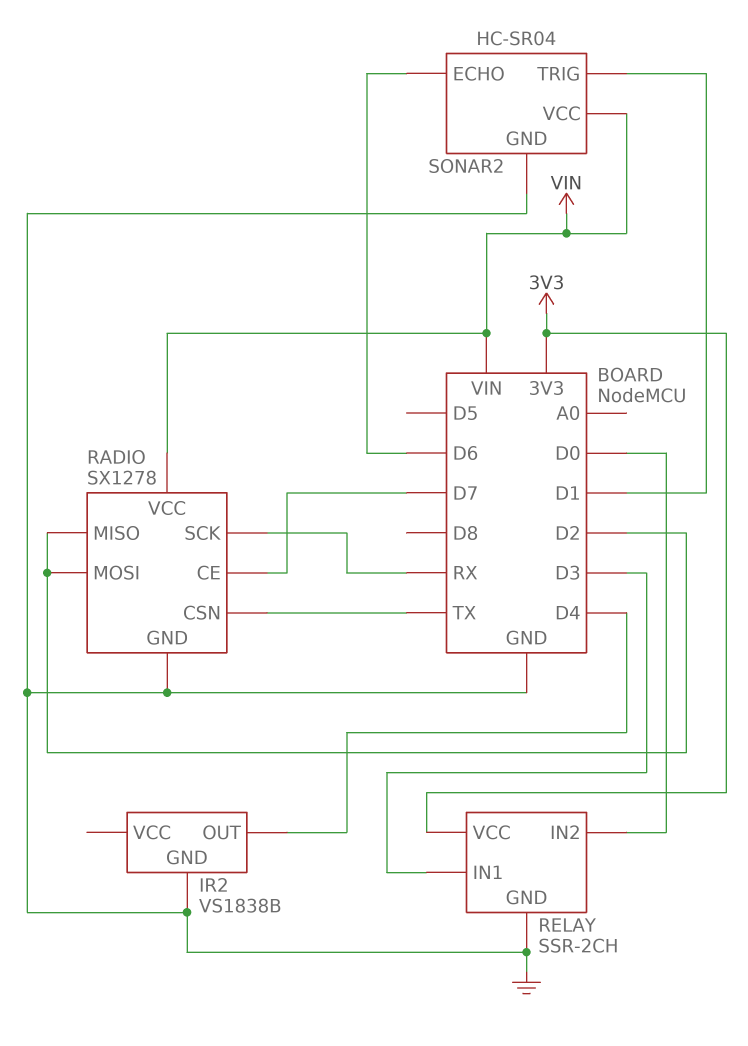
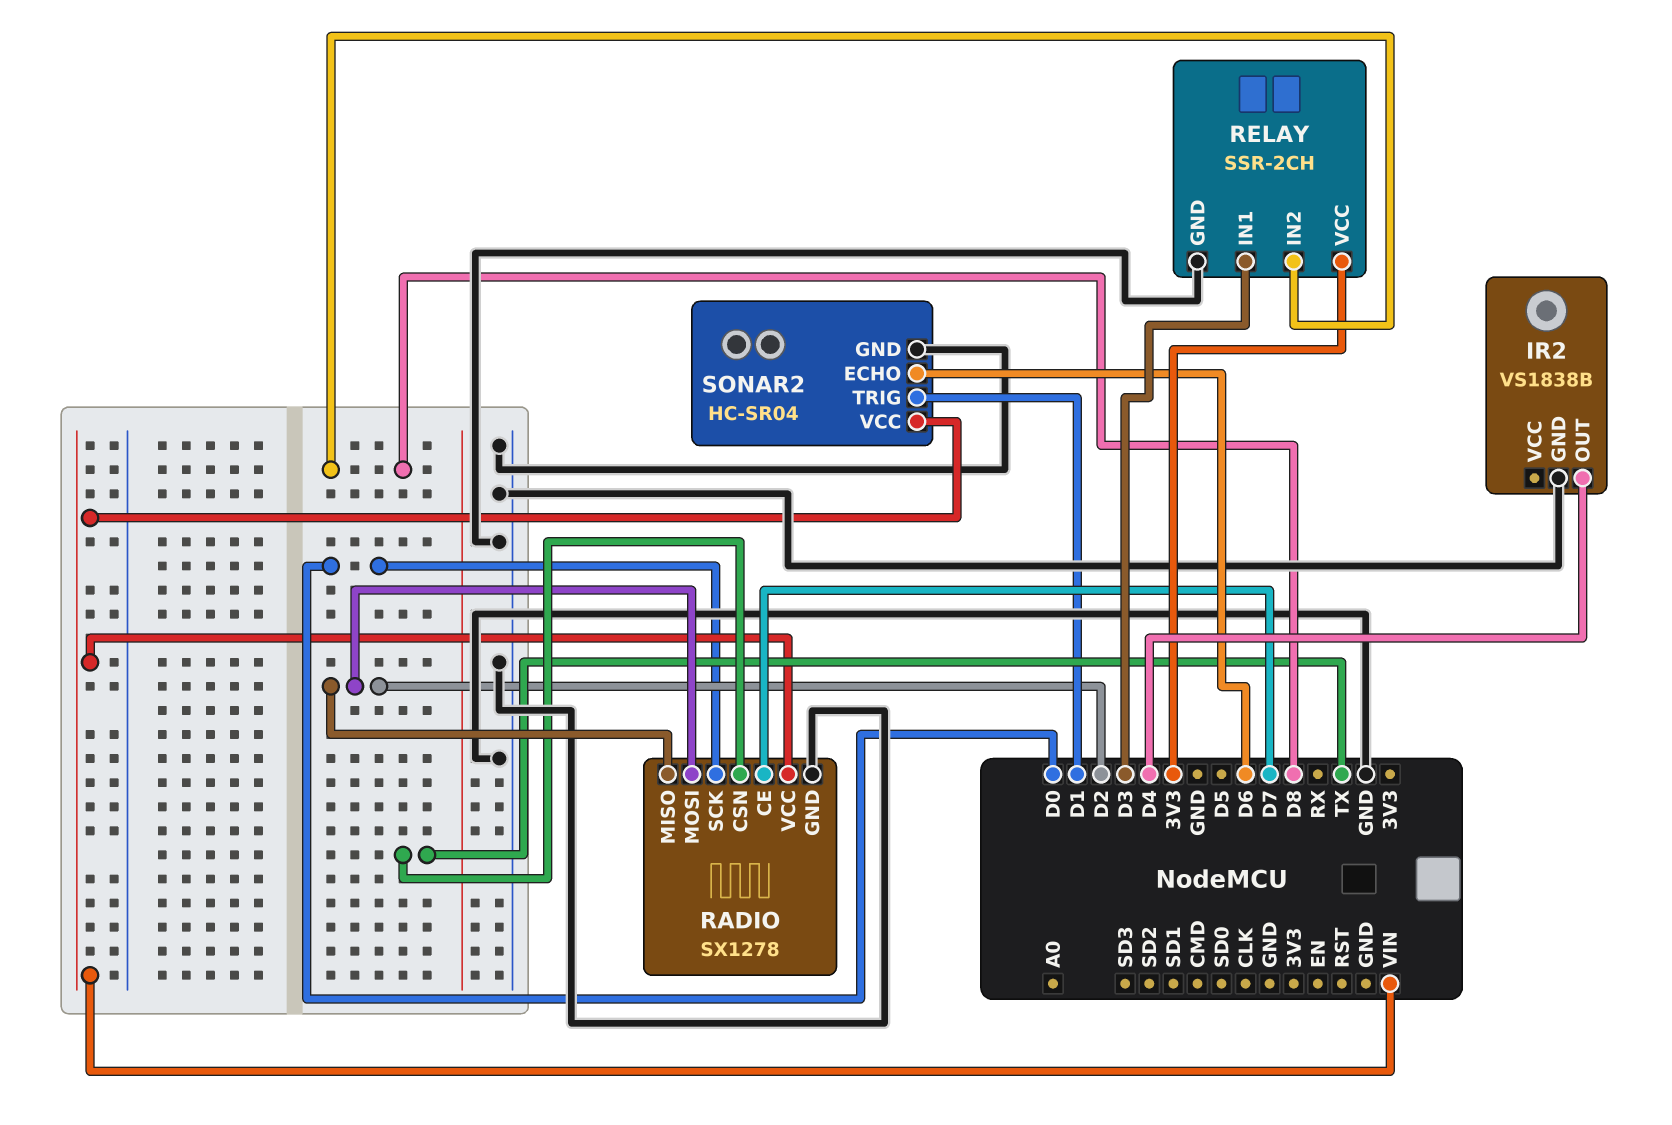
RADIO pin SCK: RX -> D0
RELAY pin IN2: D0 -> D8

